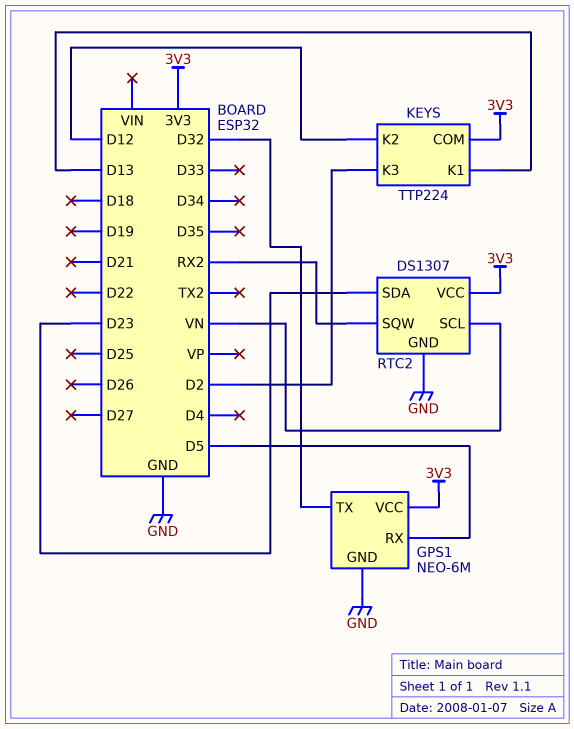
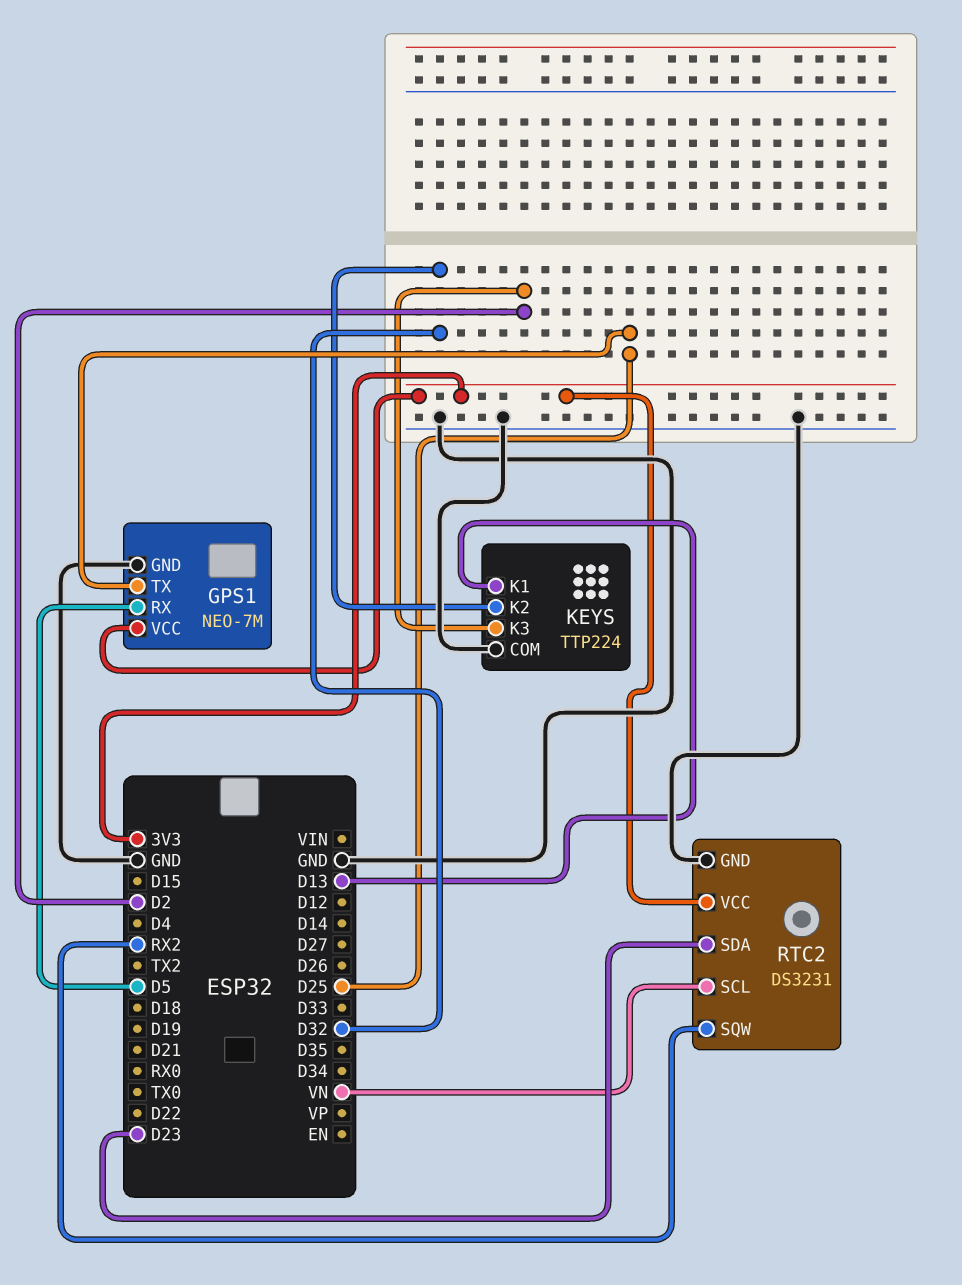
GPS1: NEO-6M -> NEO-7M
GPS1 pin TX: D32 -> D25
KEYS pin COM: 3V3 -> GND
KEYS pin K2: D12 -> D32
RTC2: DS1307 -> DS3231

